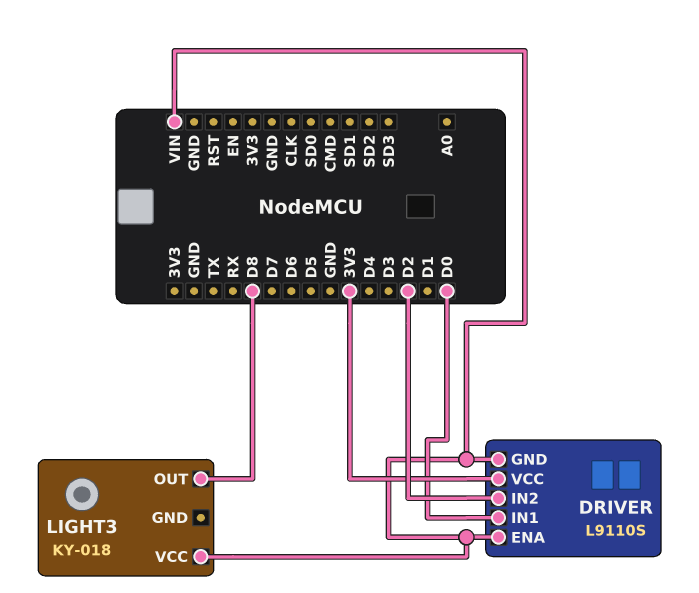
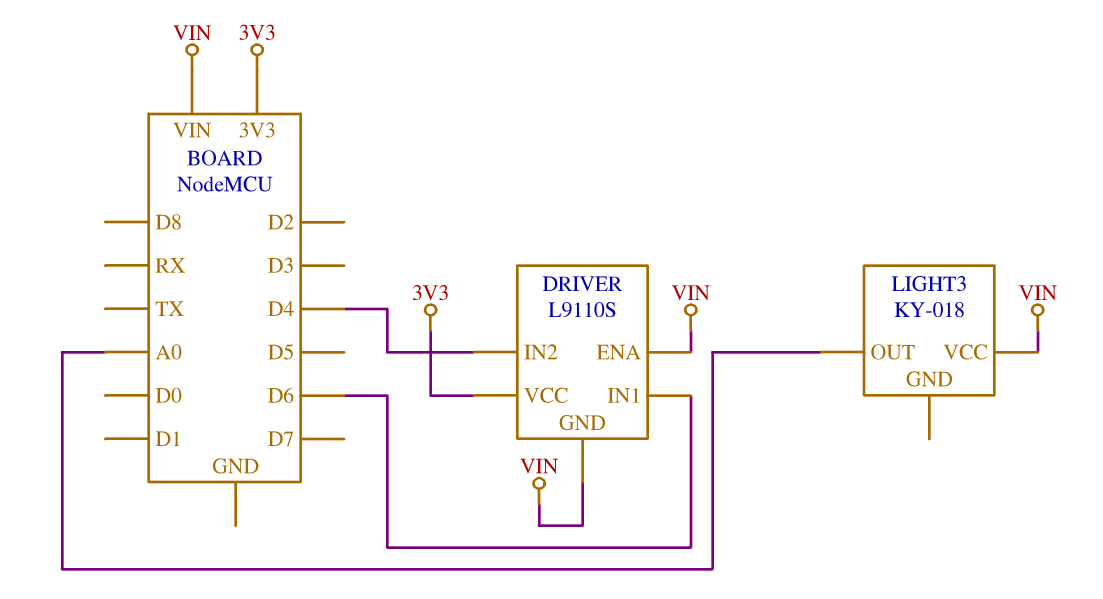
DRIVER pin IN1: D0 -> D6
DRIVER pin IN2: D2 -> D4
LIGHT3 pin OUT: D8 -> A0

